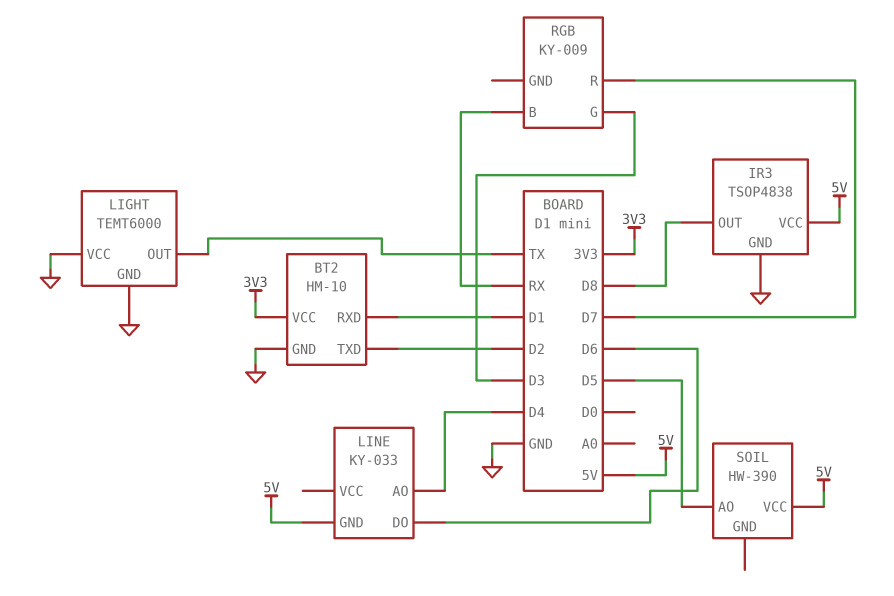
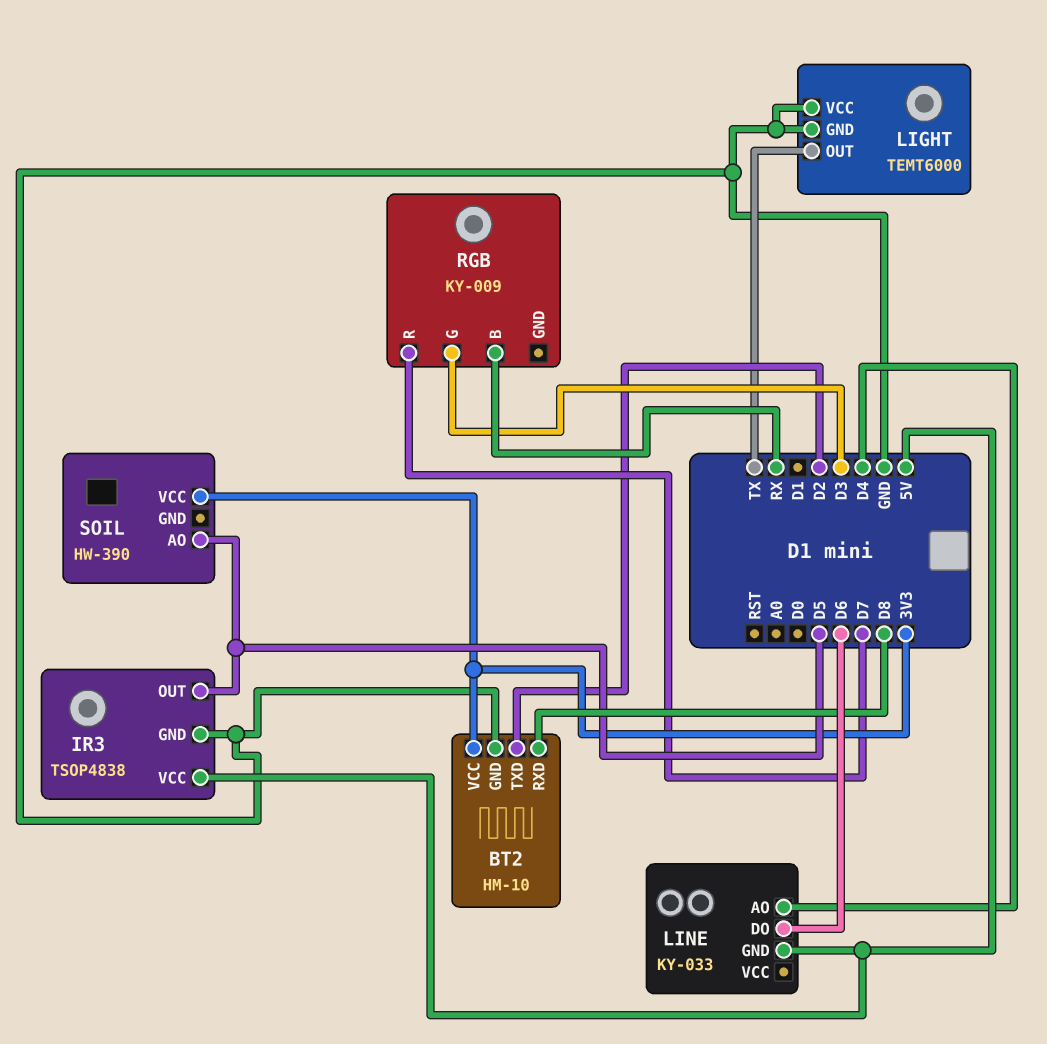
BT2 pin RXD: D1 -> D8
IR3 pin OUT: D8 -> D5
SOIL pin VCC: 5V -> 3V3

